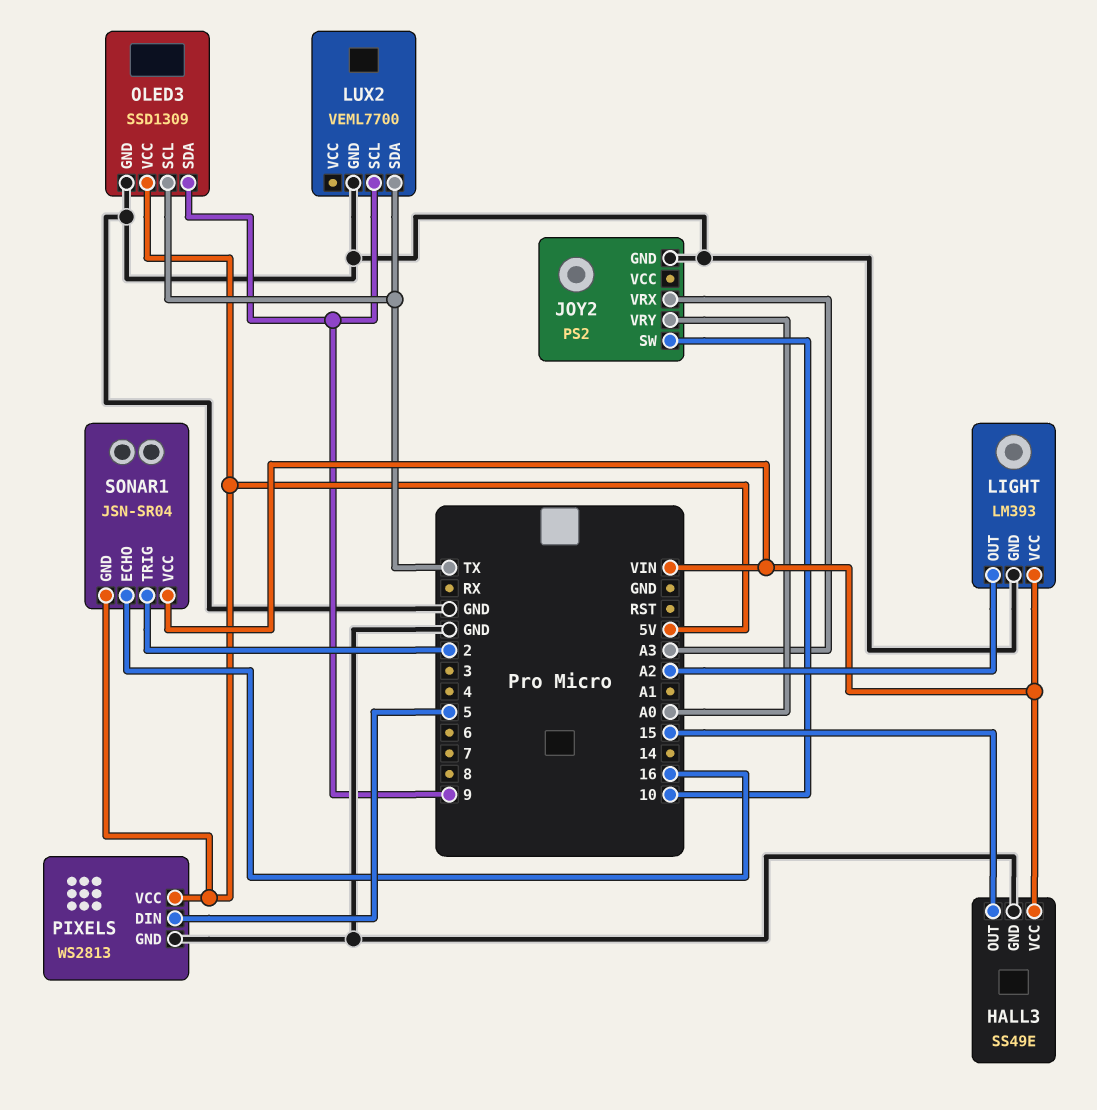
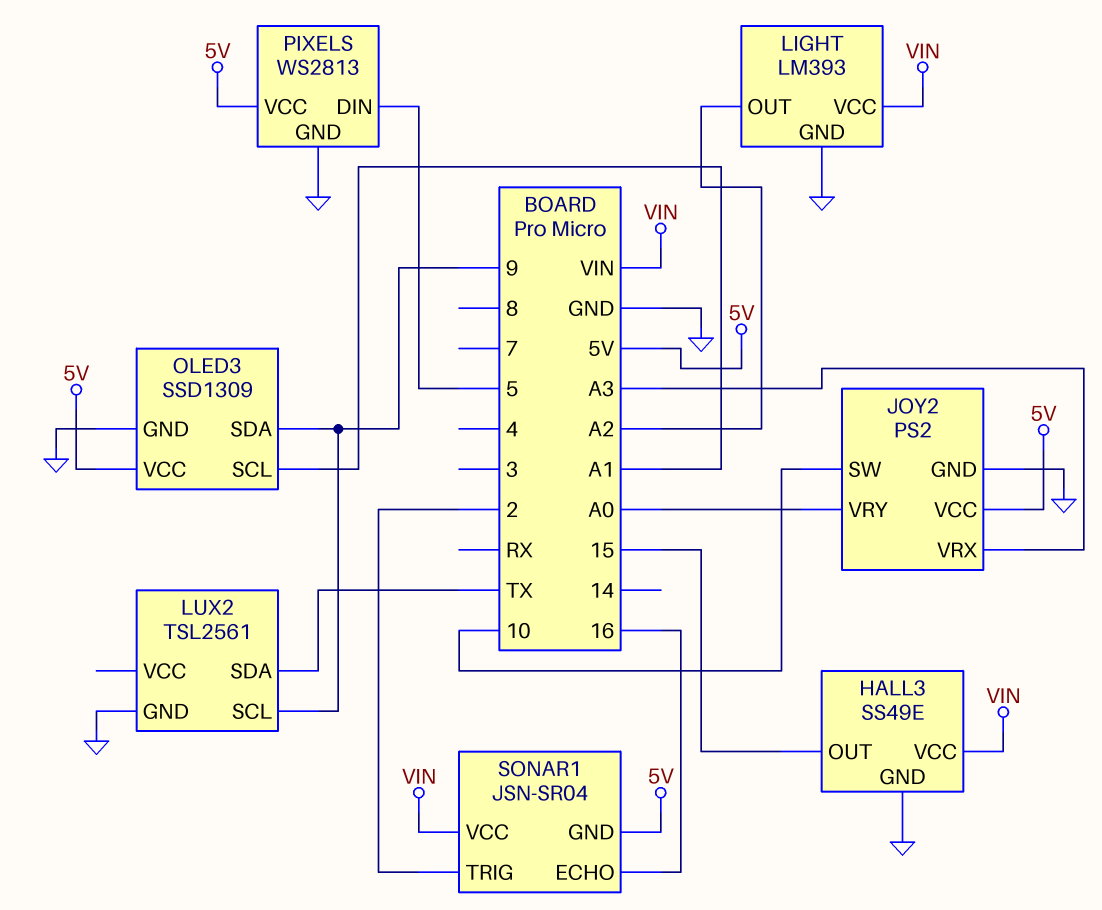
JOY2 pin VCC: none -> 5V
LUX2: VEML7700 -> TSL2561
OLED3 pin SCL: TX -> A1

